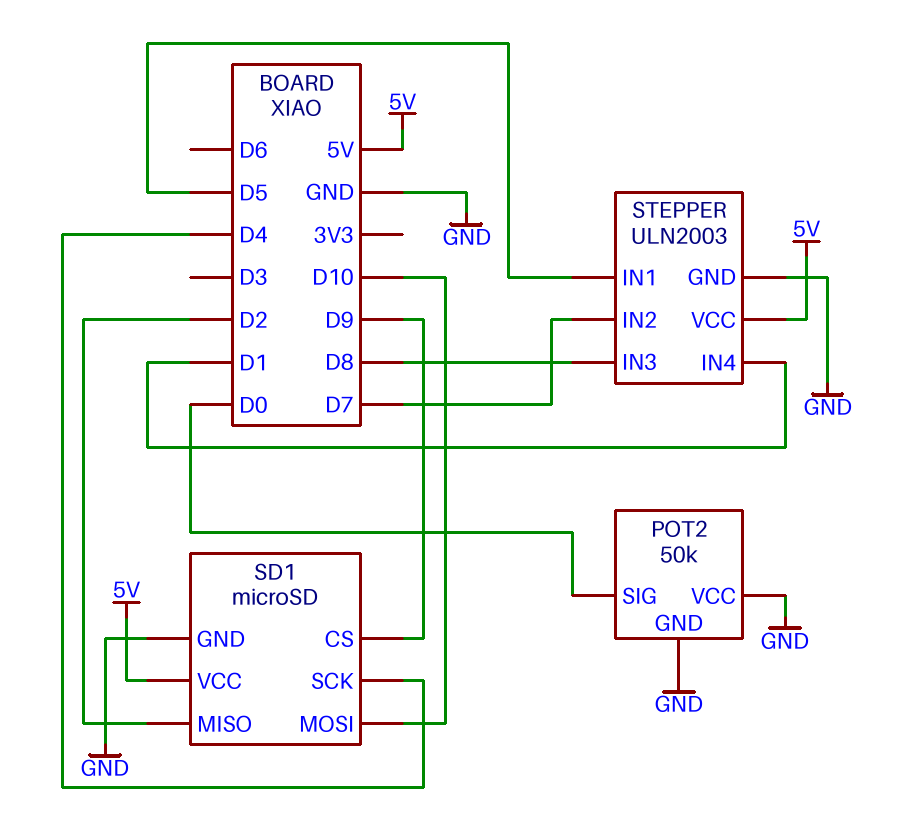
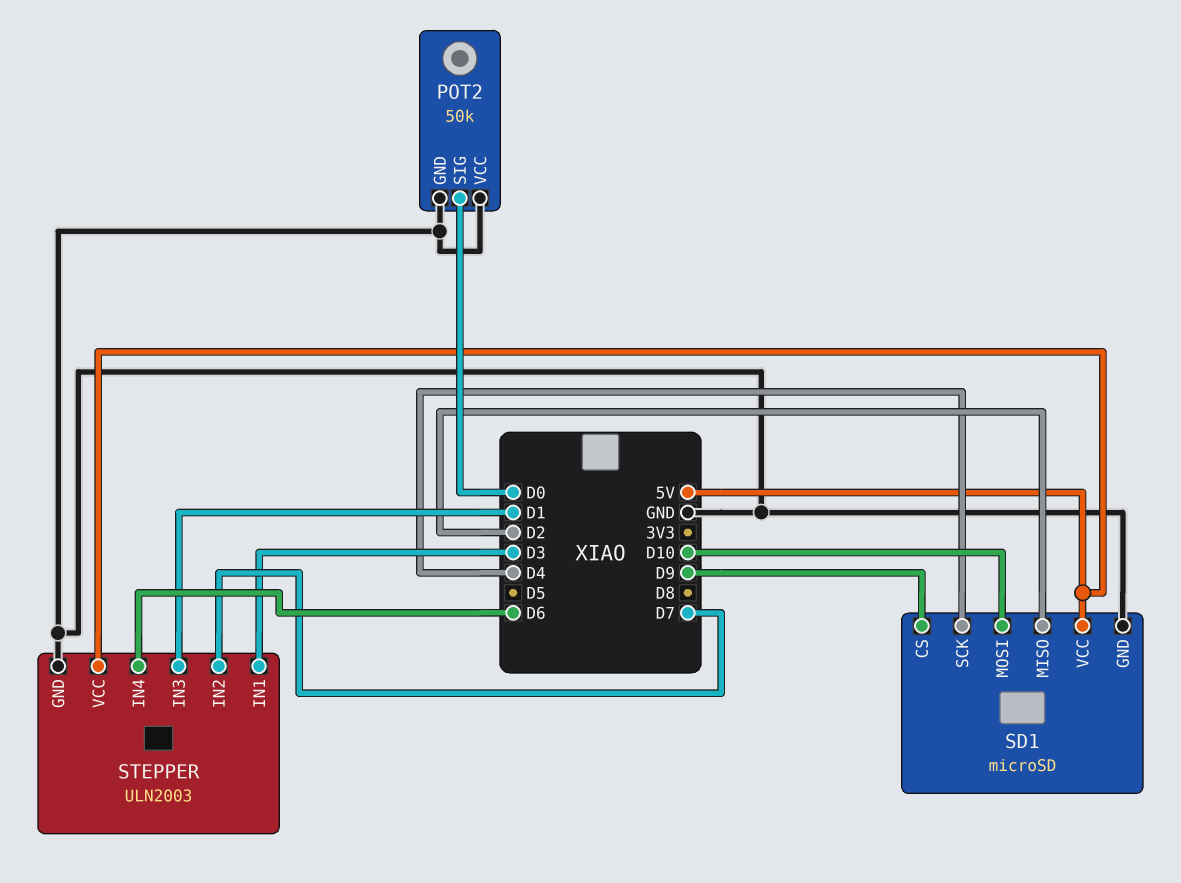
STEPPER pin IN1: D5 -> D3
STEPPER pin IN3: D8 -> D1
STEPPER pin IN4: D1 -> D6

